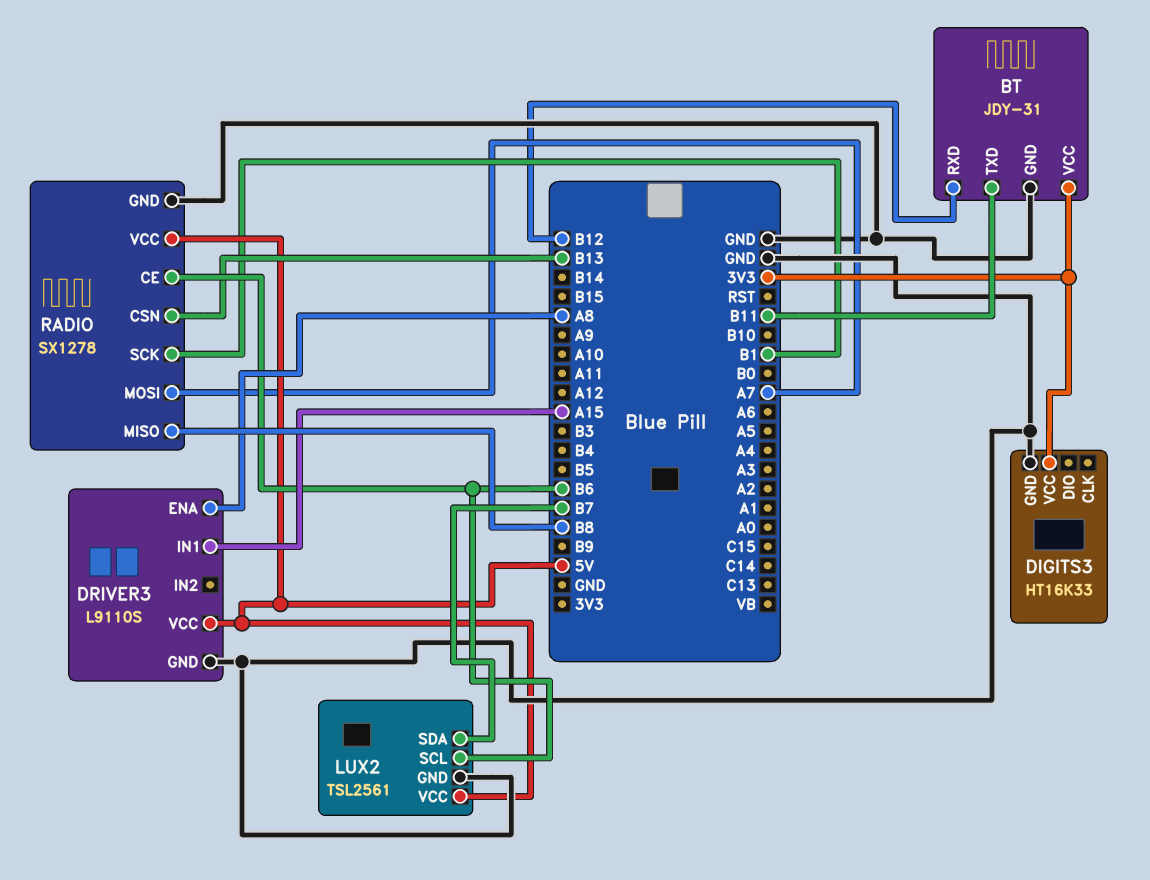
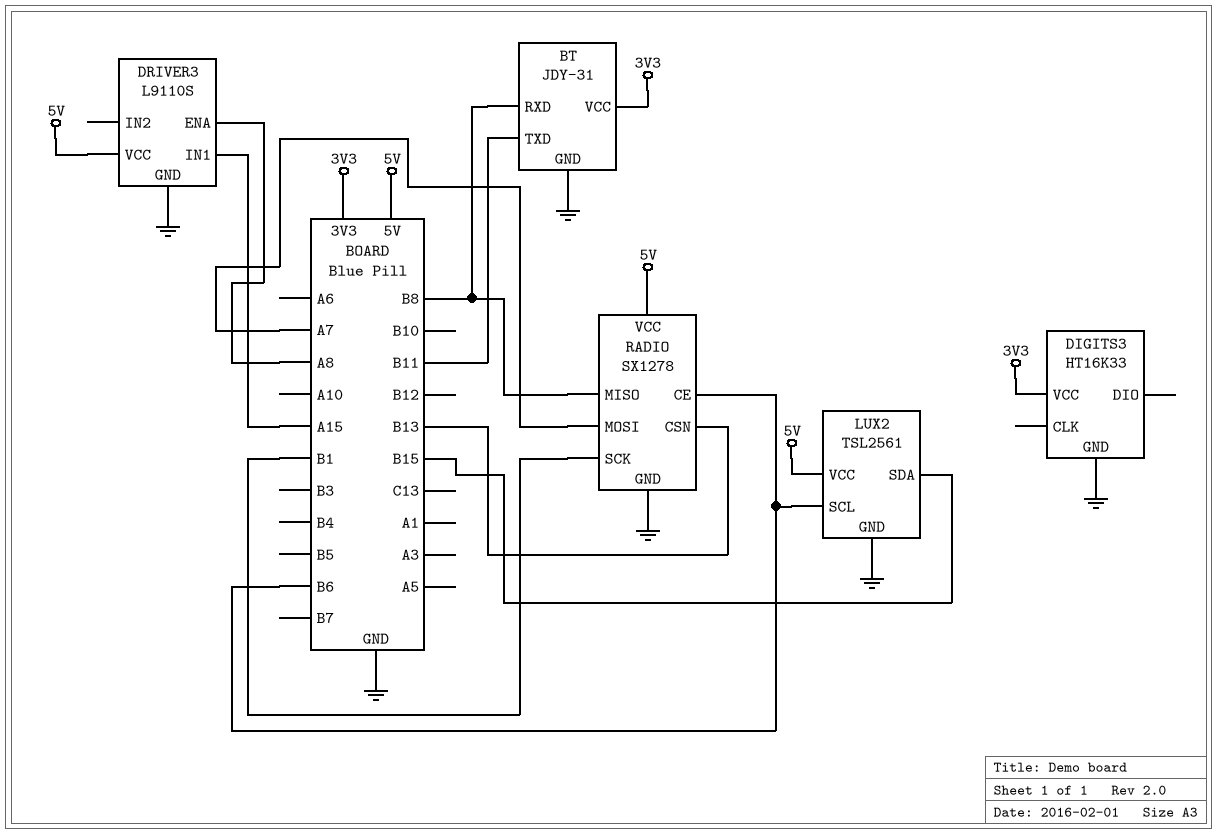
BT pin RXD: B12 -> B8
LUX2 pin SDA: B7 -> B15

